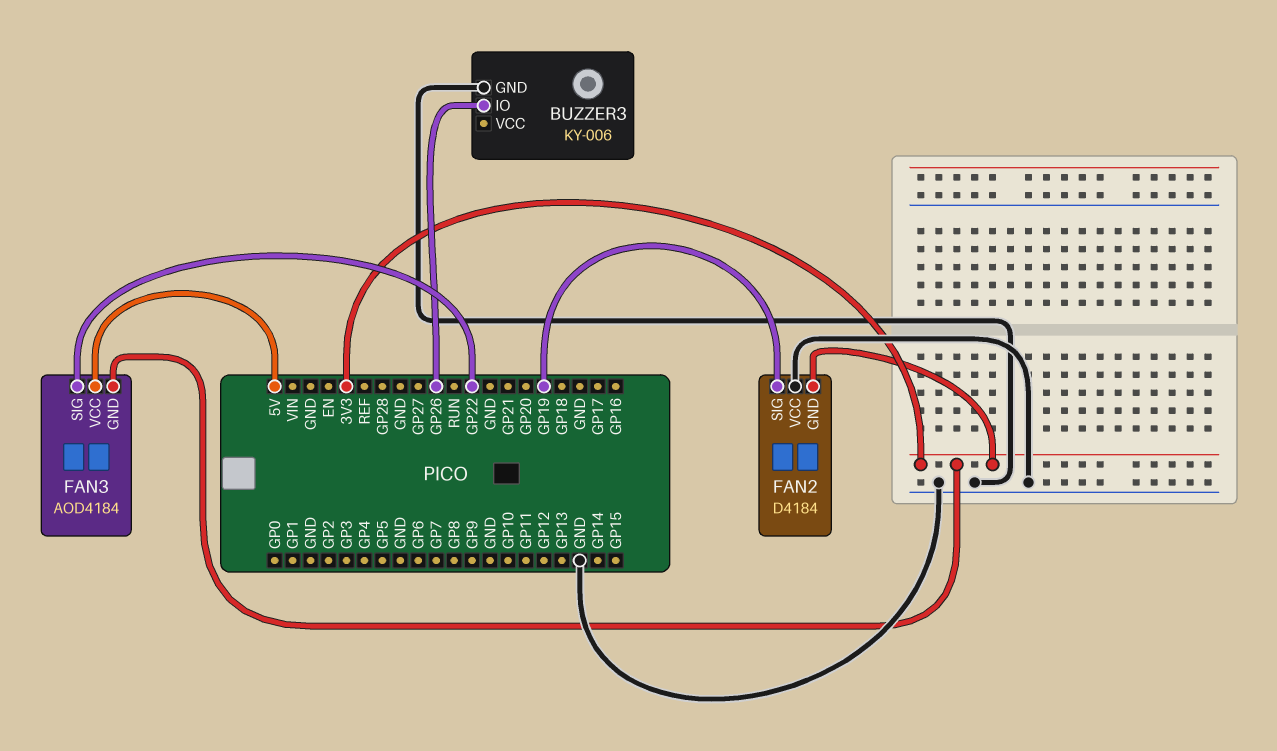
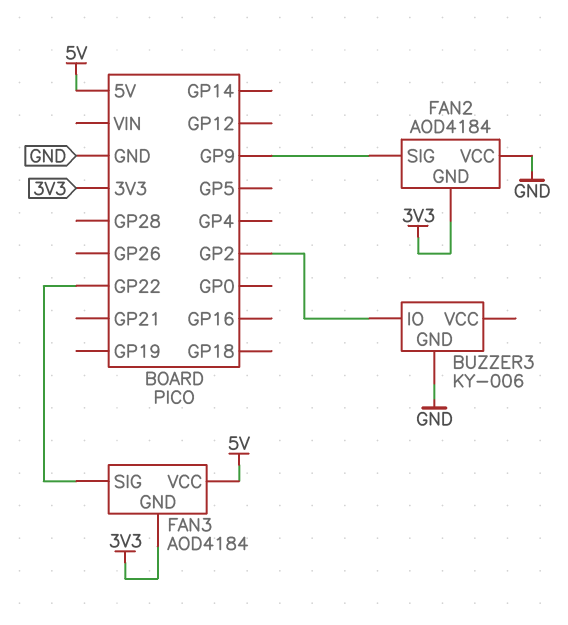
BUZZER3 pin IO: GP26 -> GP2
FAN2: D4184 -> AOD4184
FAN2 pin SIG: GP19 -> GP9

